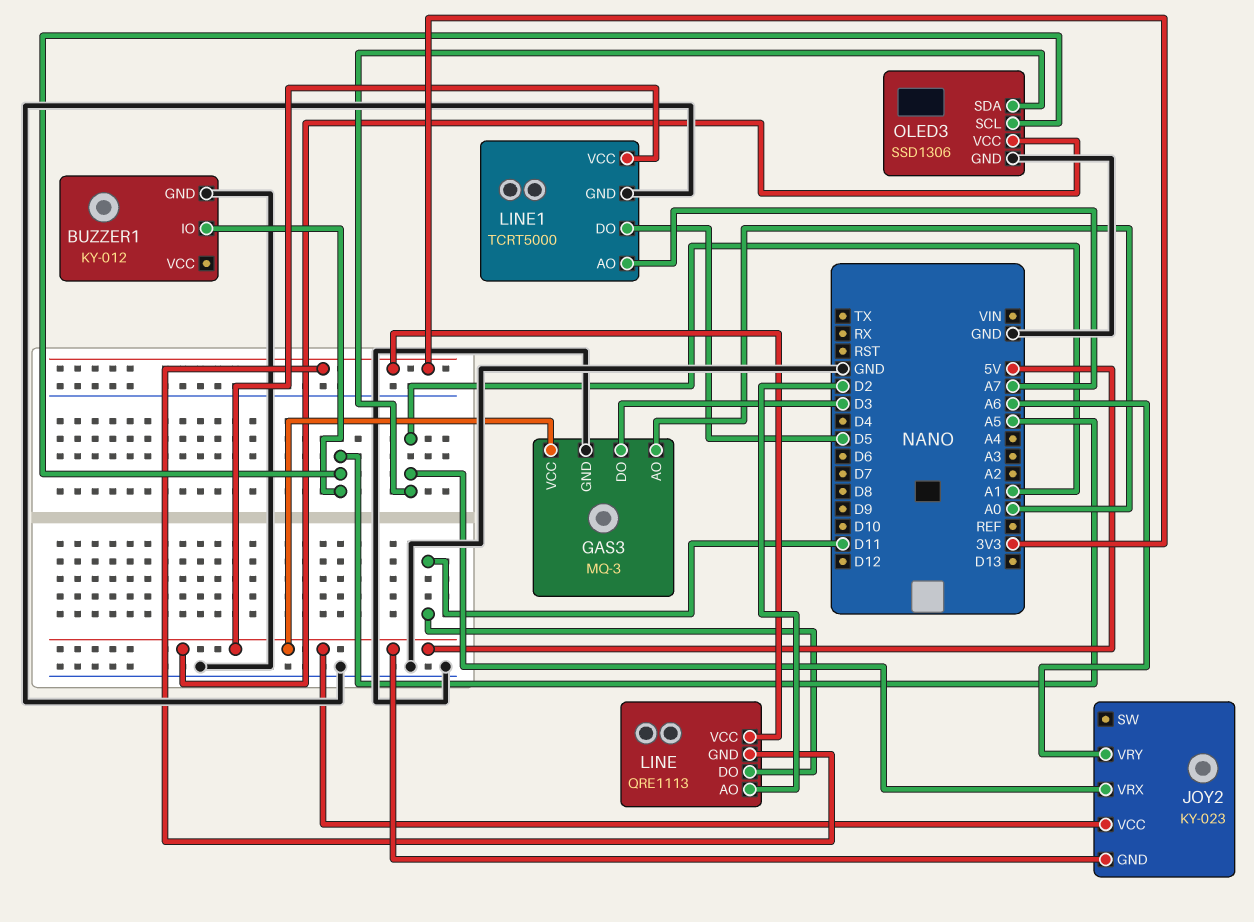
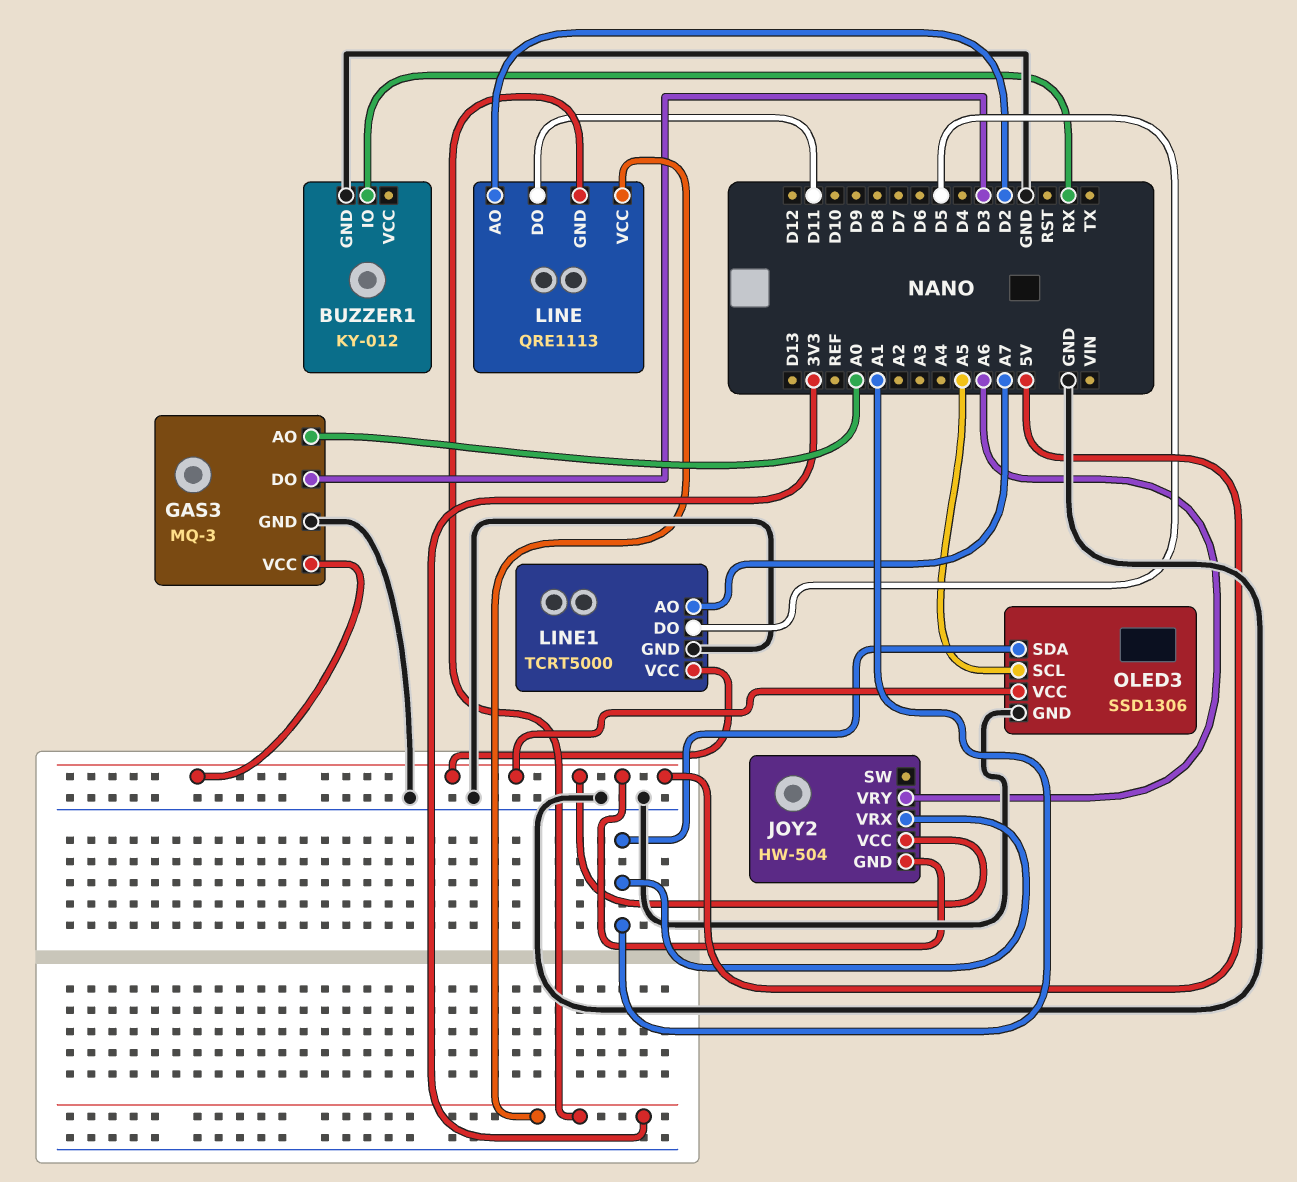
BUZZER1 pin IO: A5 -> RX
JOY2: KY-023 -> HW-504

